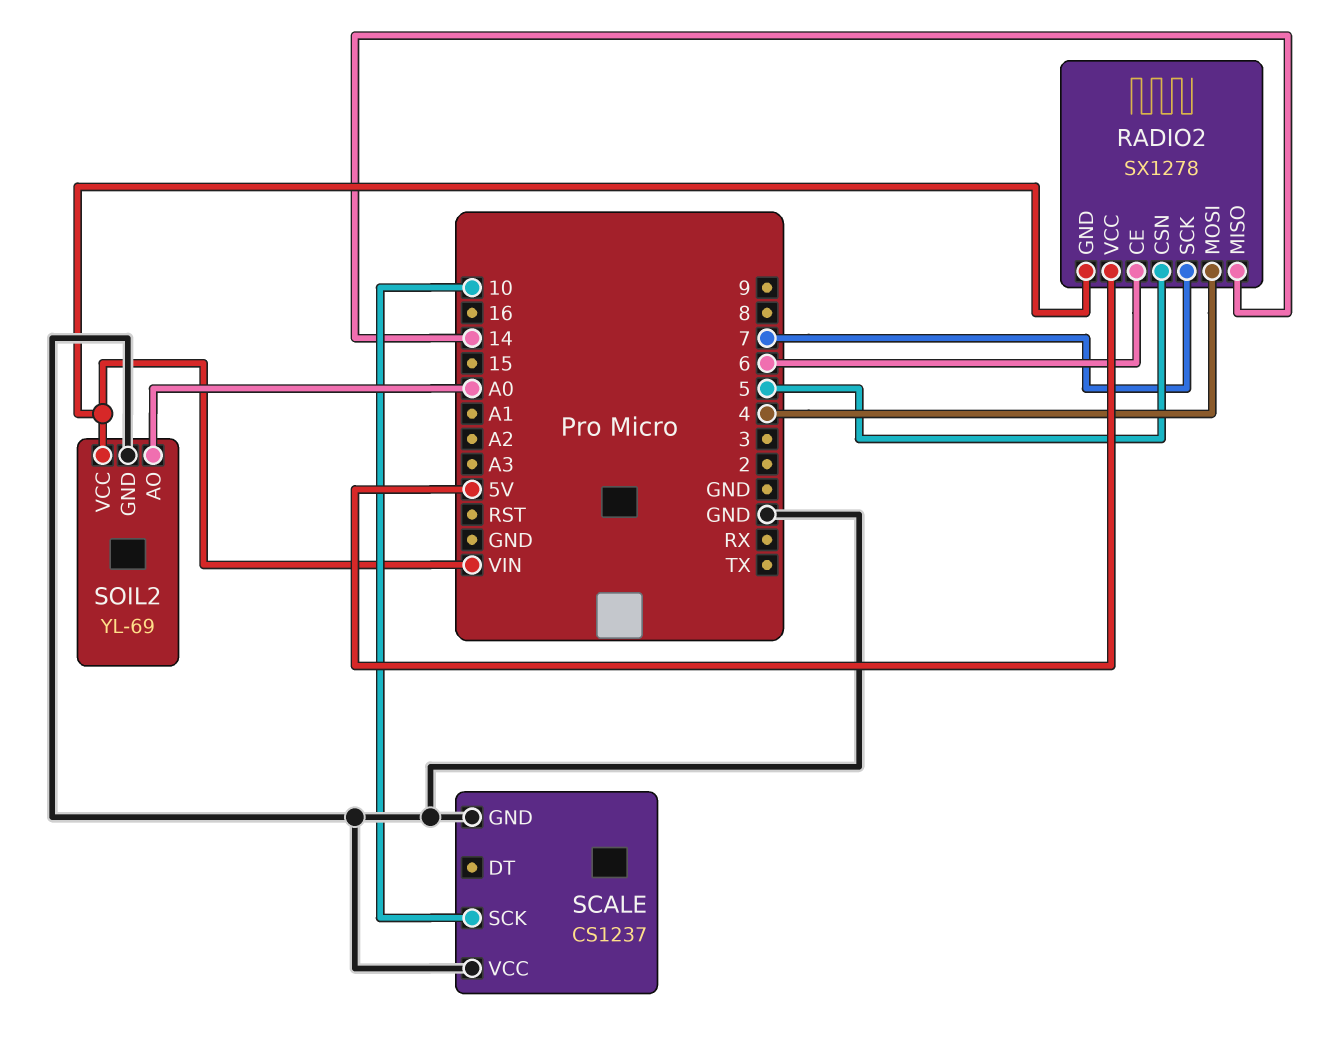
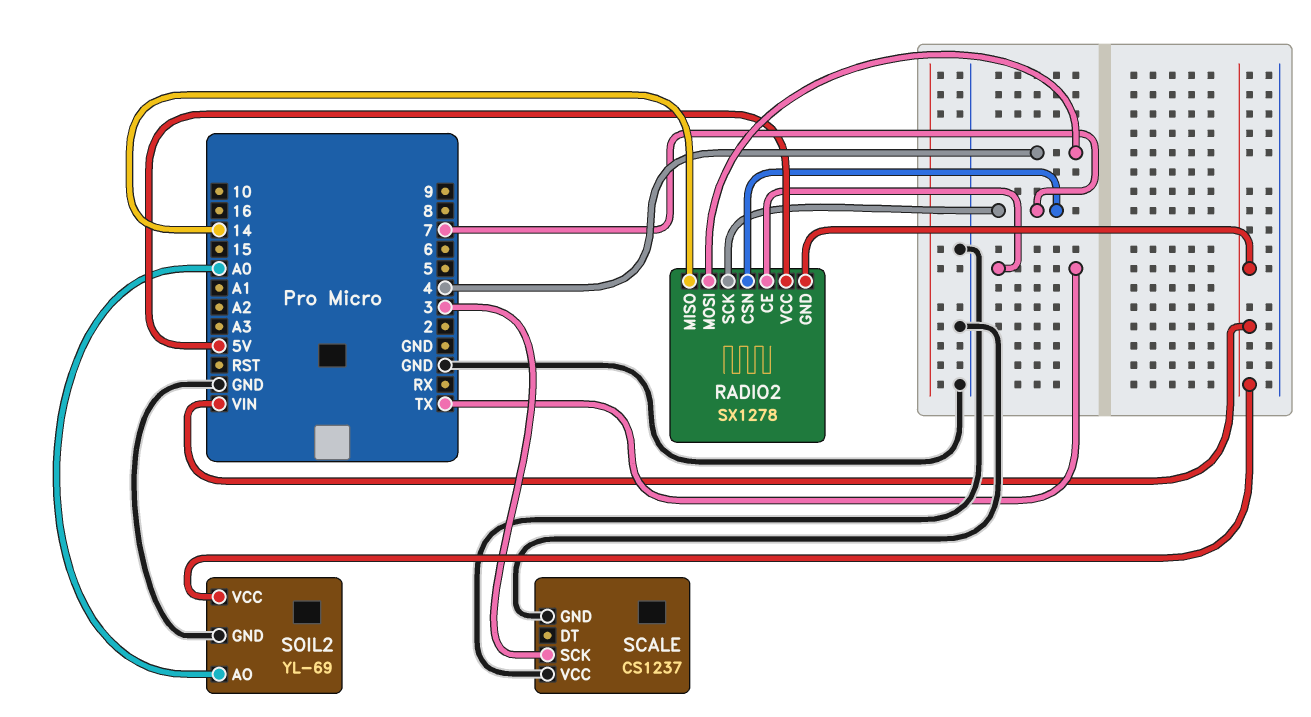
RADIO2 pin CE: 6 -> TX
RADIO2 pin CSN: 5 -> 7
SCALE pin SCK: 10 -> 3

